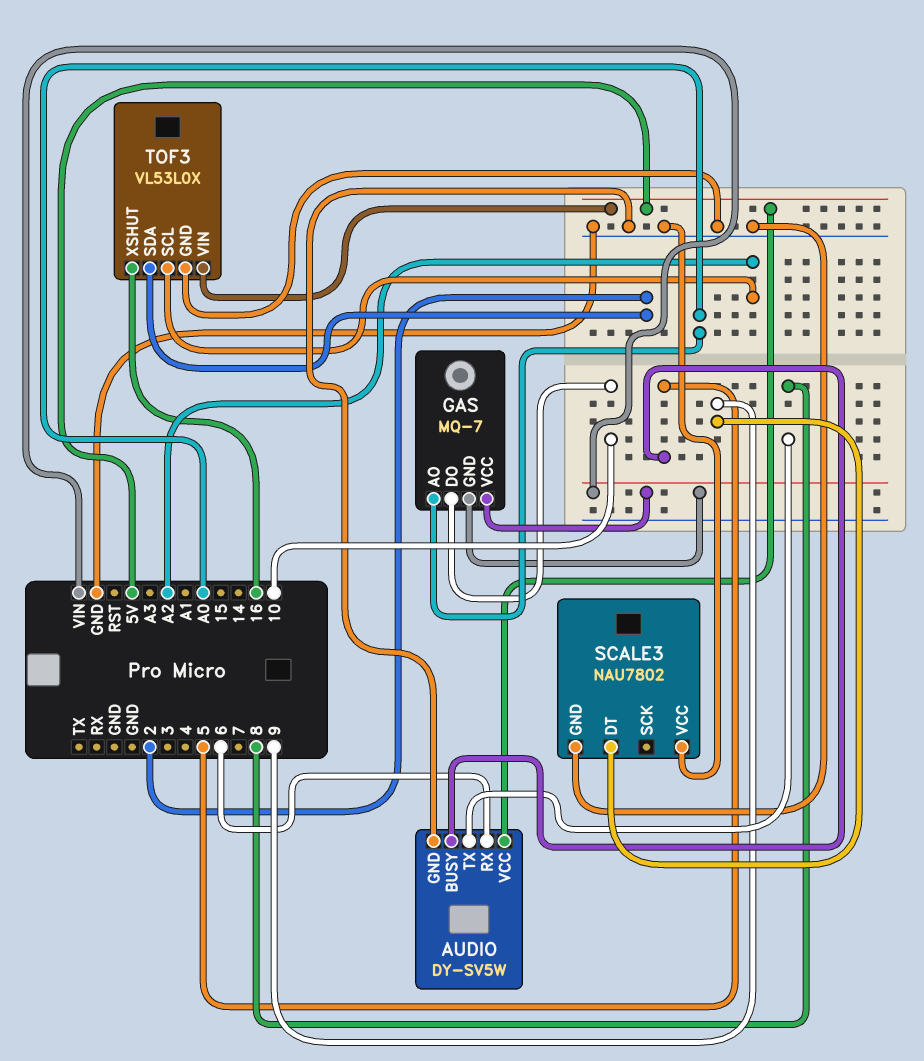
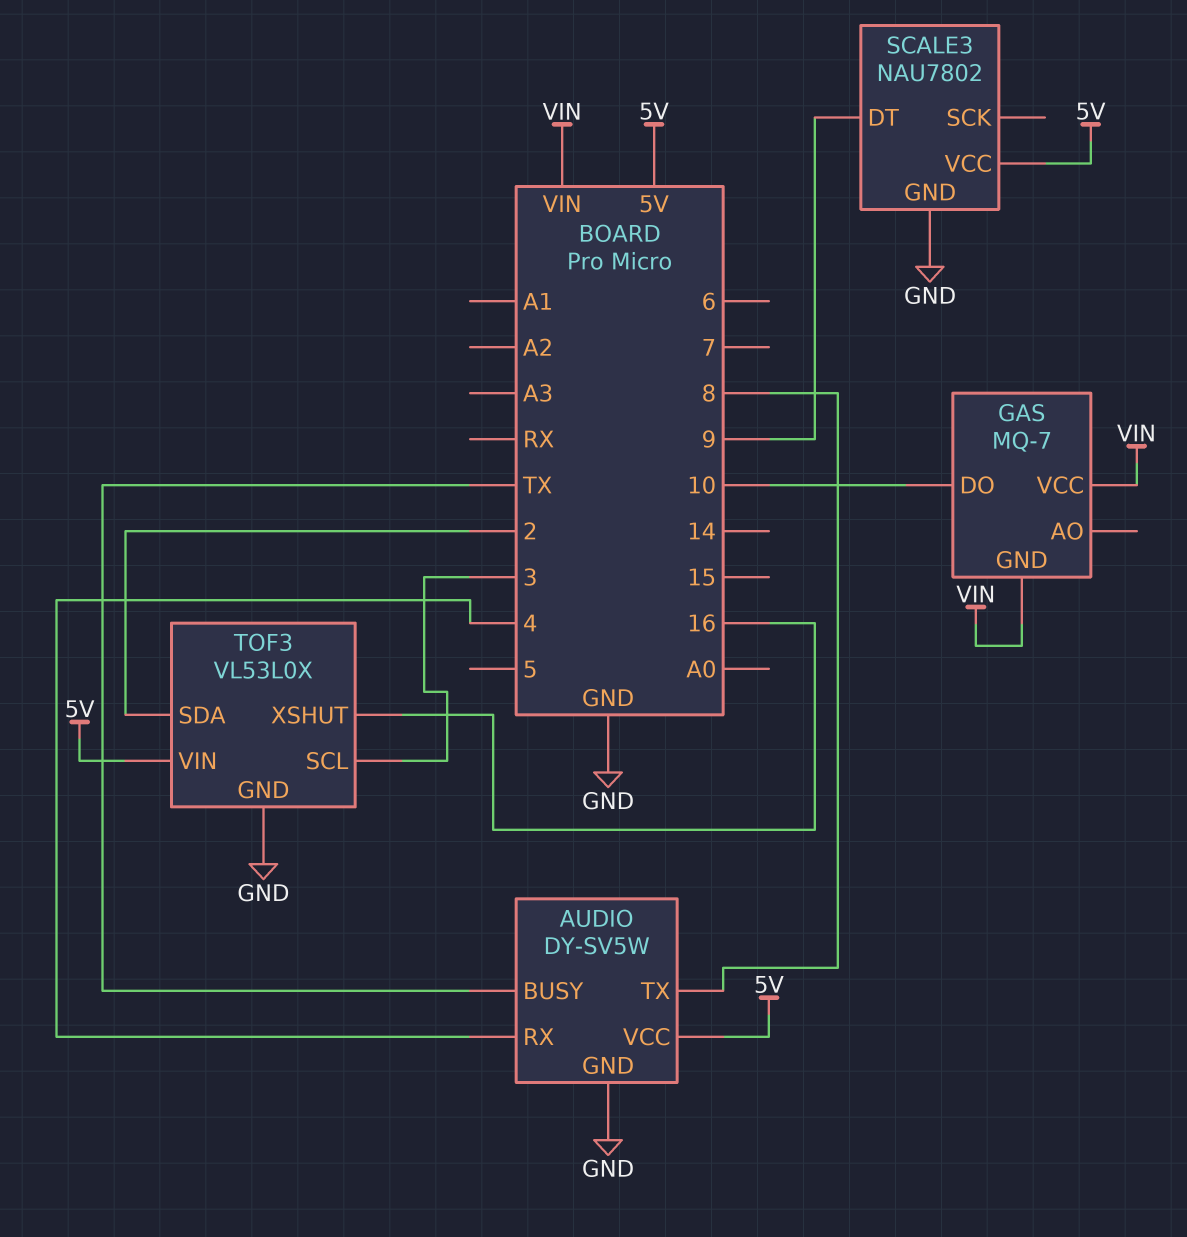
AUDIO pin BUSY: 5 -> TX
AUDIO pin RX: 6 -> 4
GAS pin AO: A0 -> none
SCALE3 pin VCC: GND -> 5V
TOF3 pin SCL: A2 -> 3

